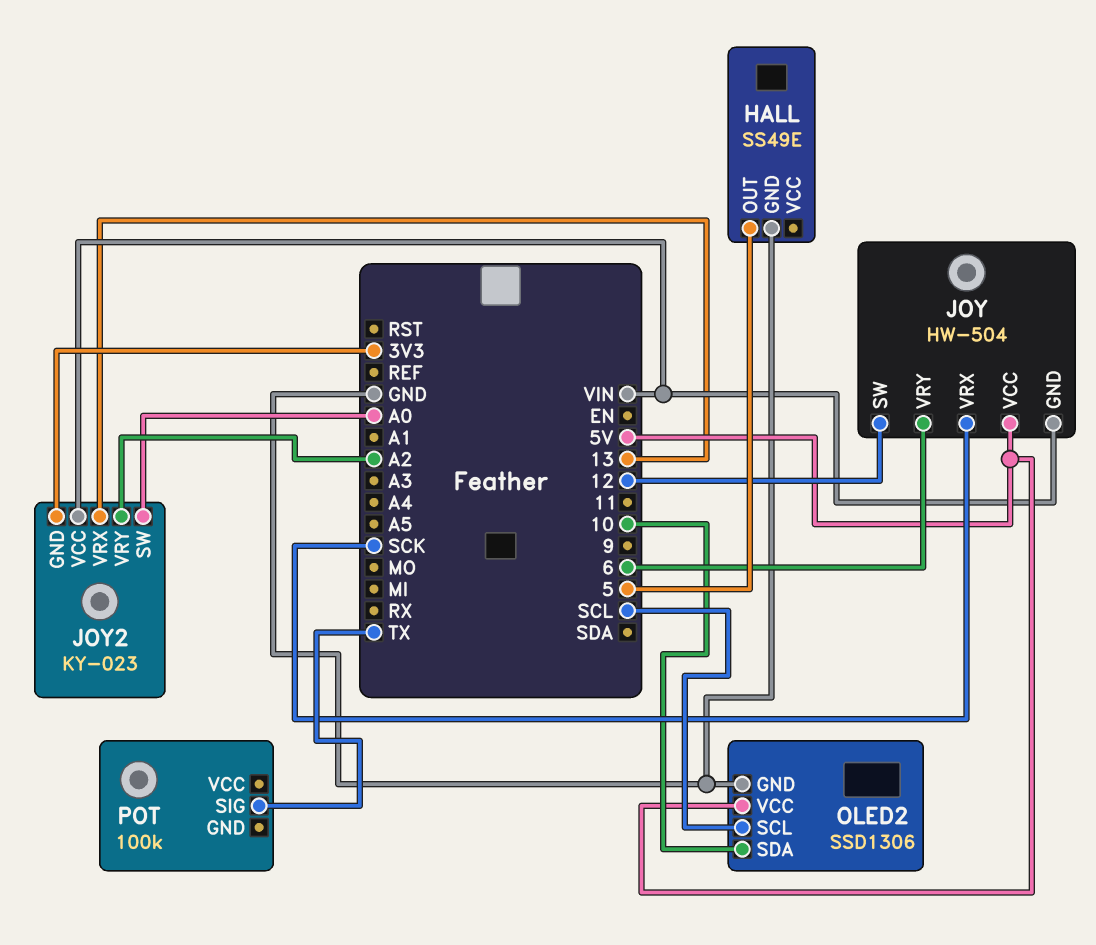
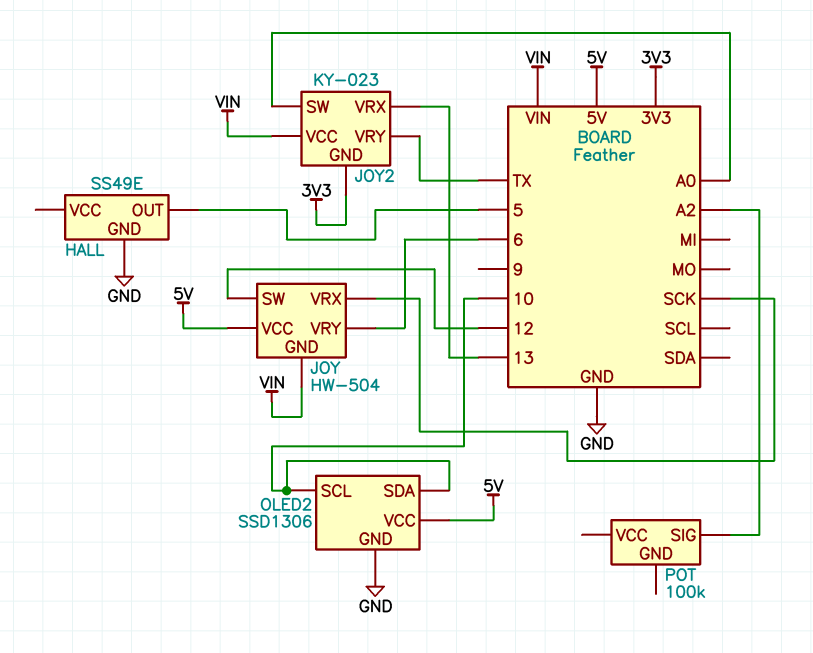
JOY2 pin VRY: A2 -> TX
OLED2 pin SCL: SCL -> 10
POT pin SIG: TX -> A2

